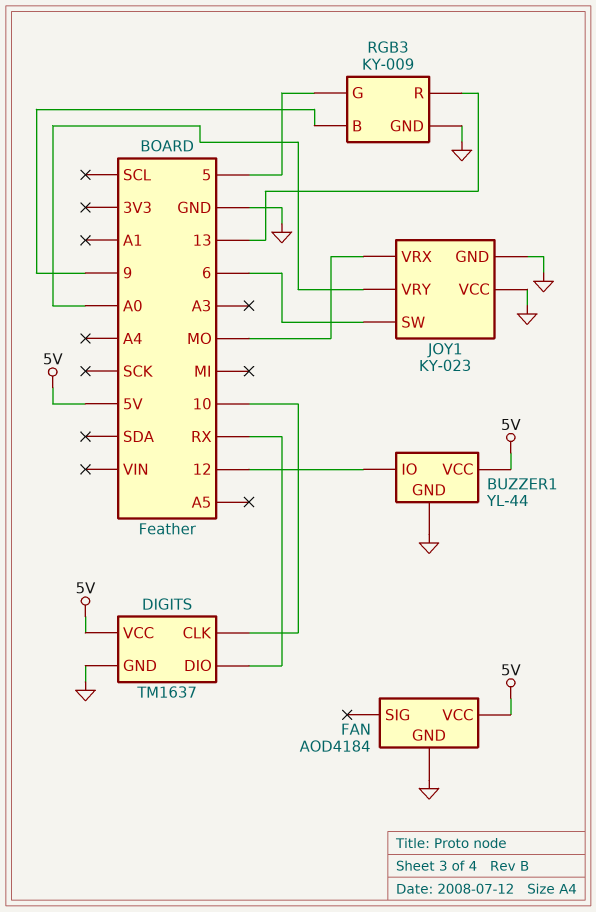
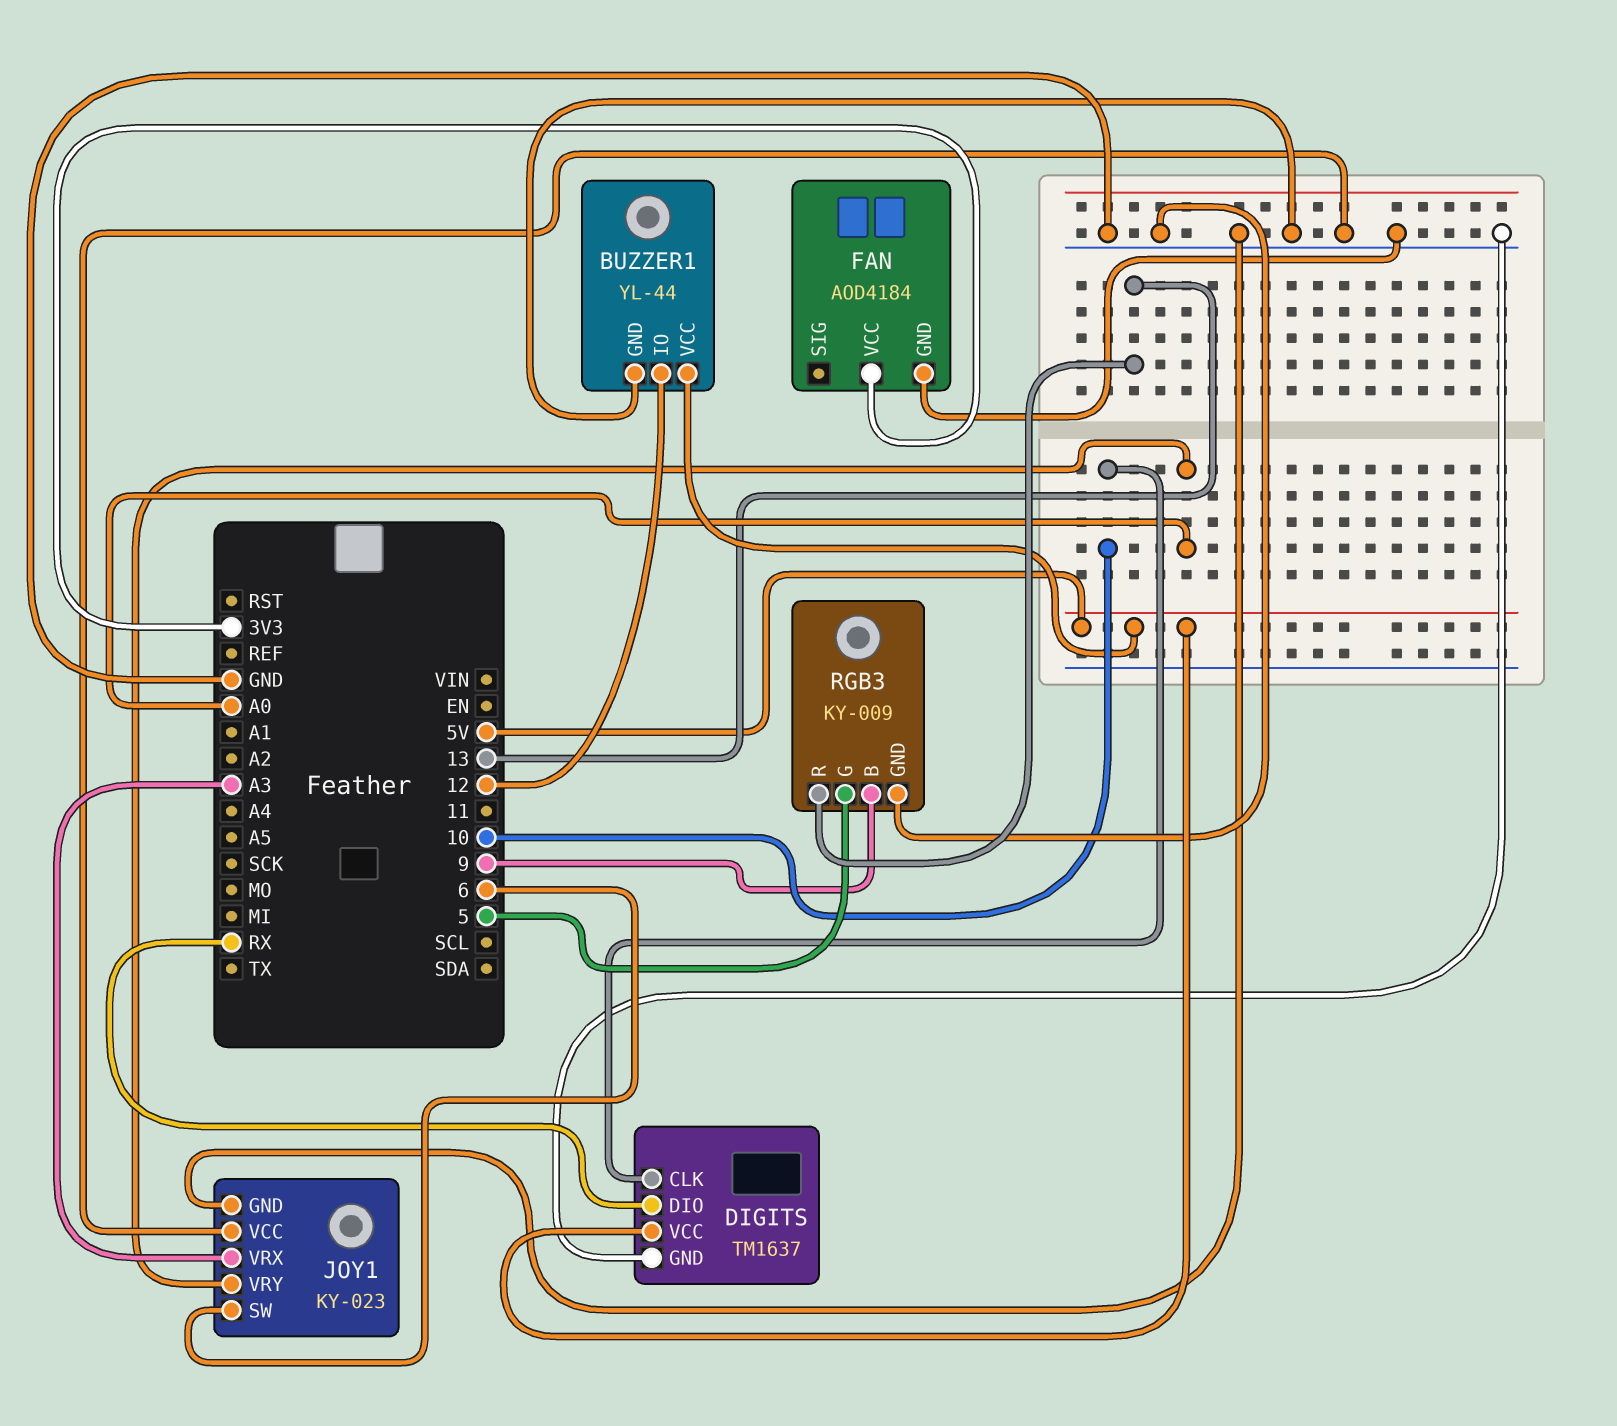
FAN pin VCC: 5V -> 3V3
JOY1 pin VRX: MO -> A3

